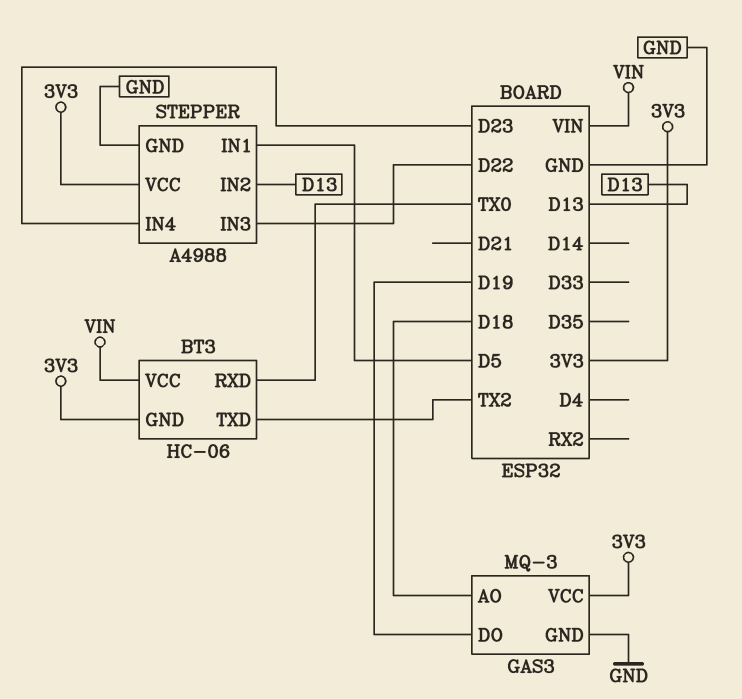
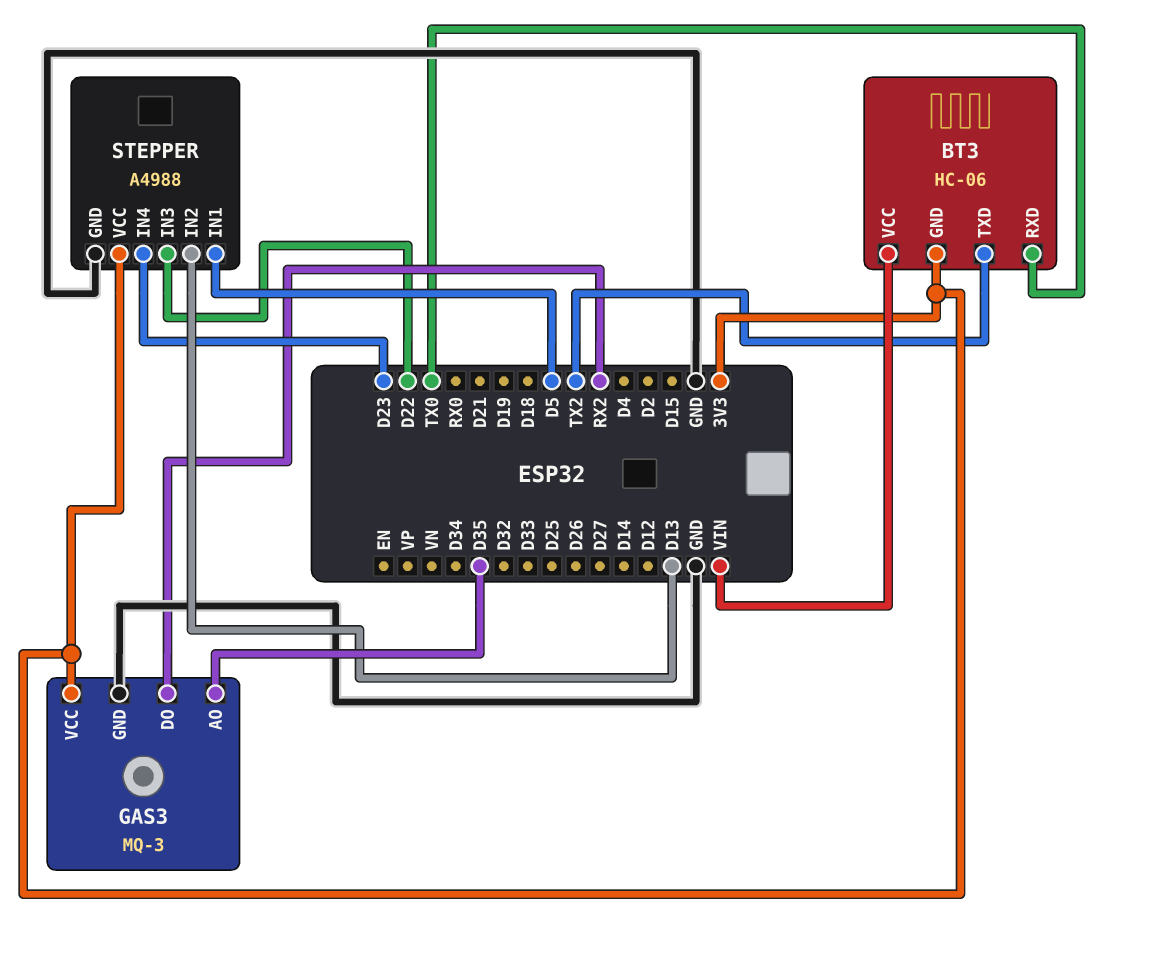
GAS3 pin AO: D18 -> D35
GAS3 pin DO: D19 -> RX2

